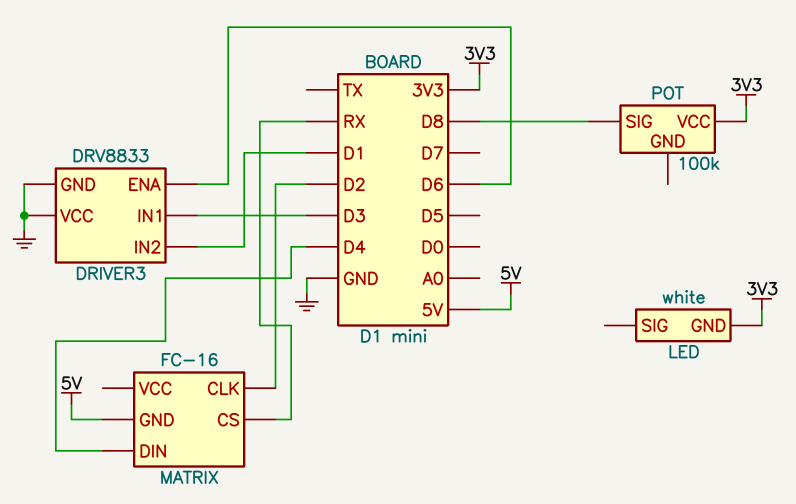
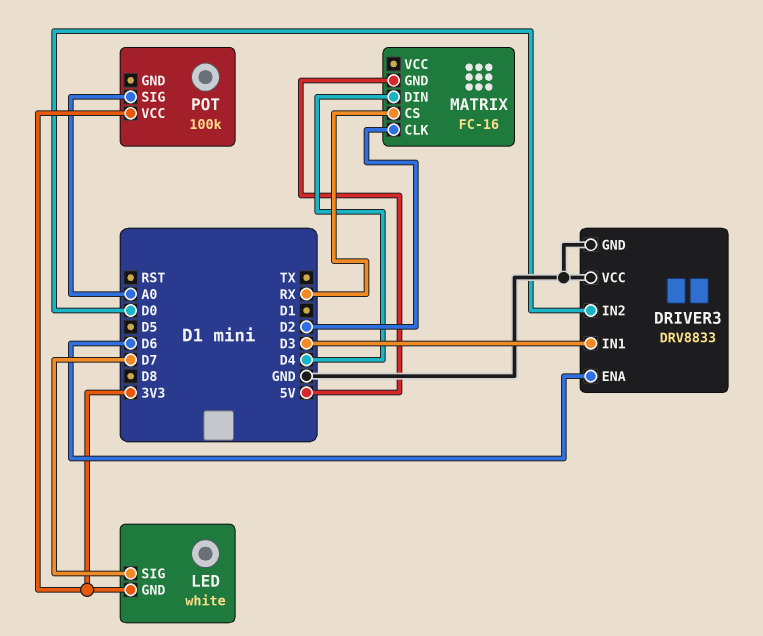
DRIVER3 pin IN2: D1 -> D0
LED pin SIG: none -> D7
POT pin SIG: D8 -> A0

